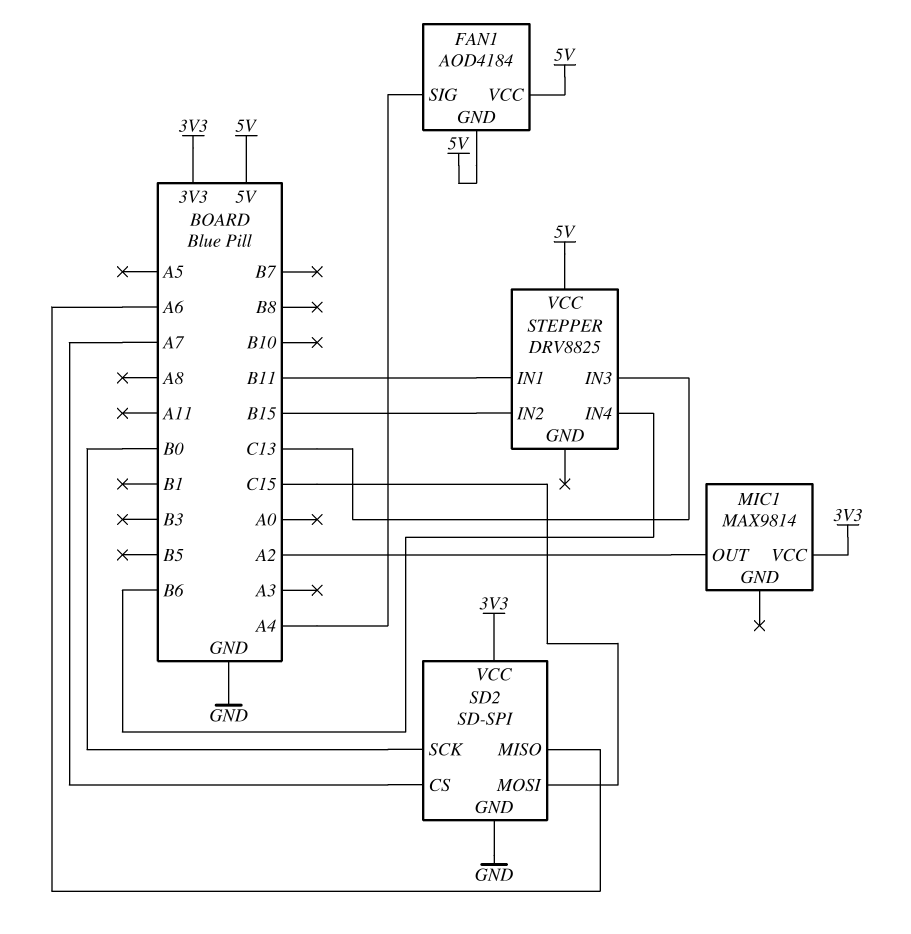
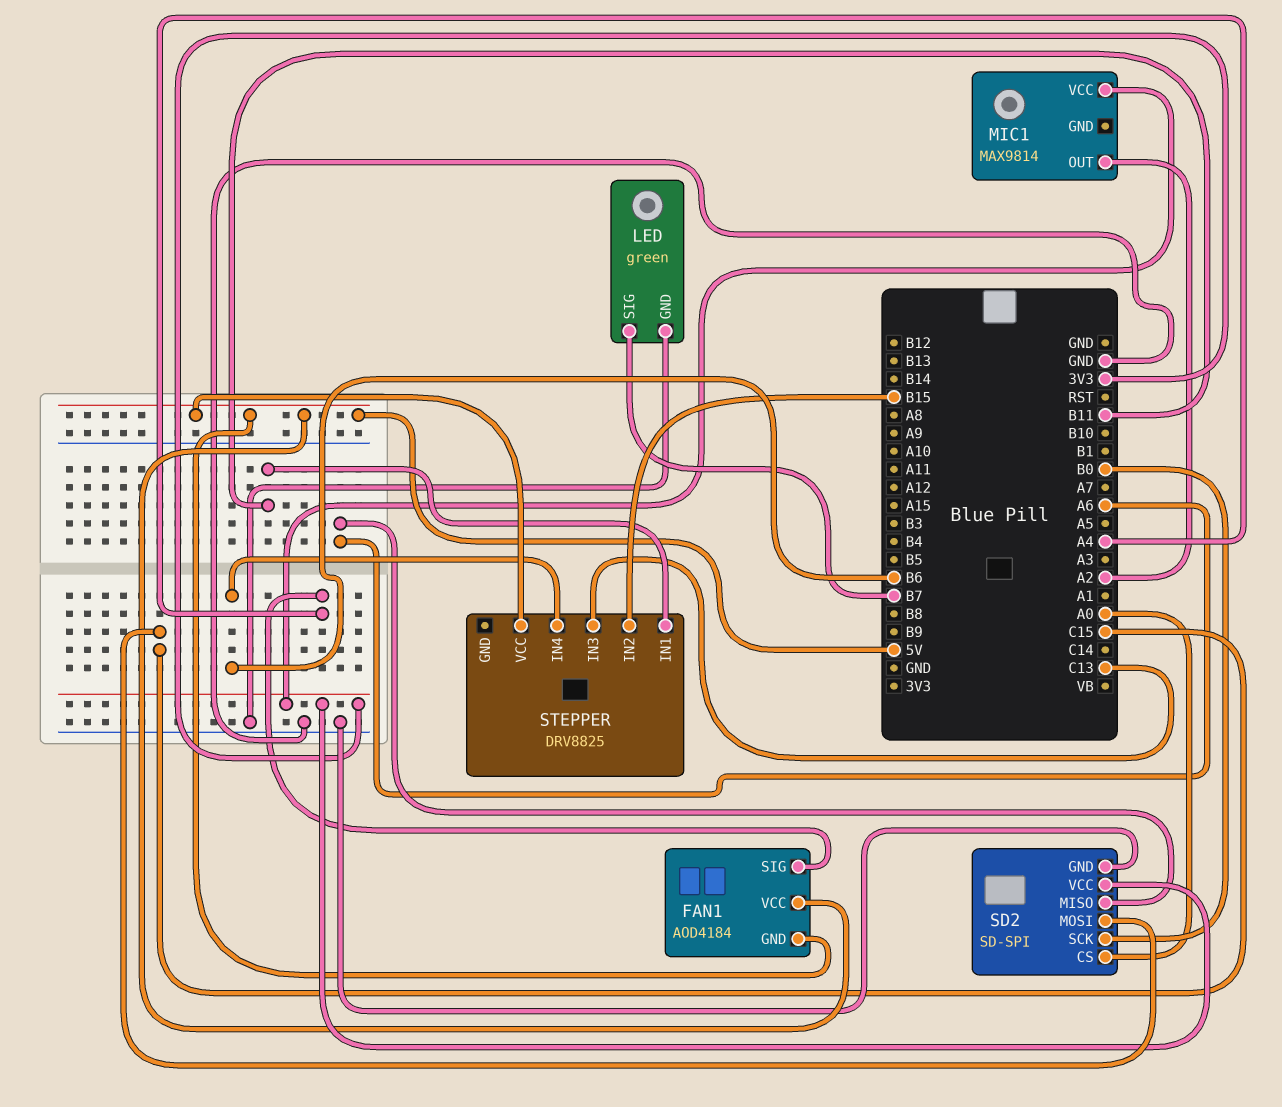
LED: none -> green
LED pin GND: none -> GND
LED pin SIG: none -> B7
SD2 pin CS: A7 -> A0

